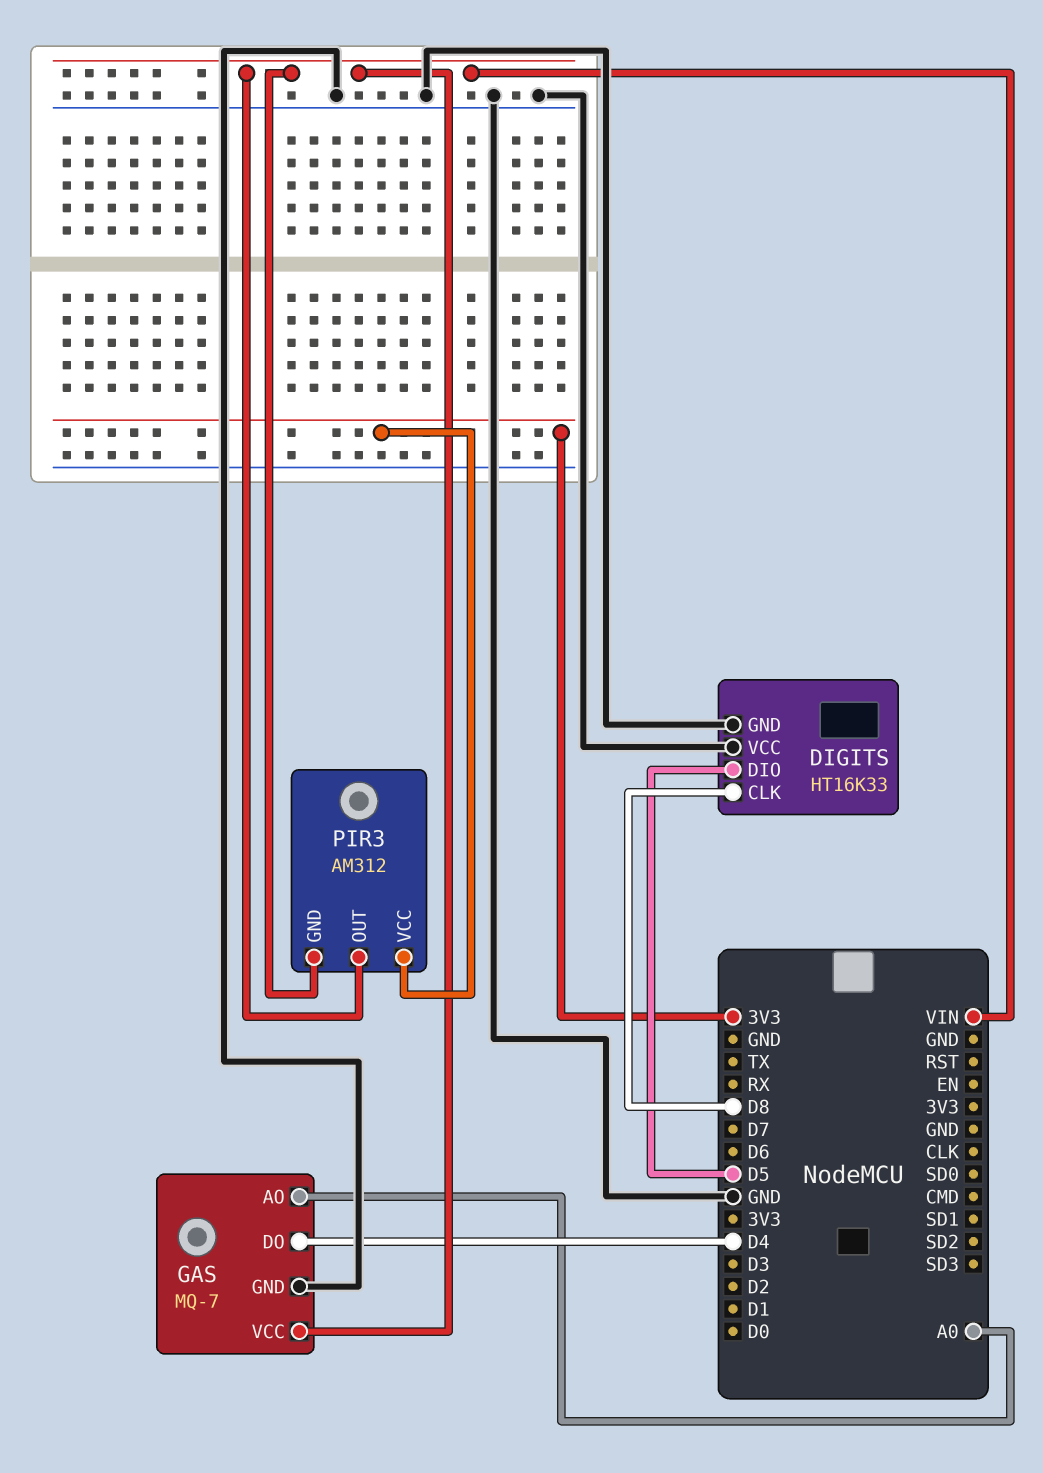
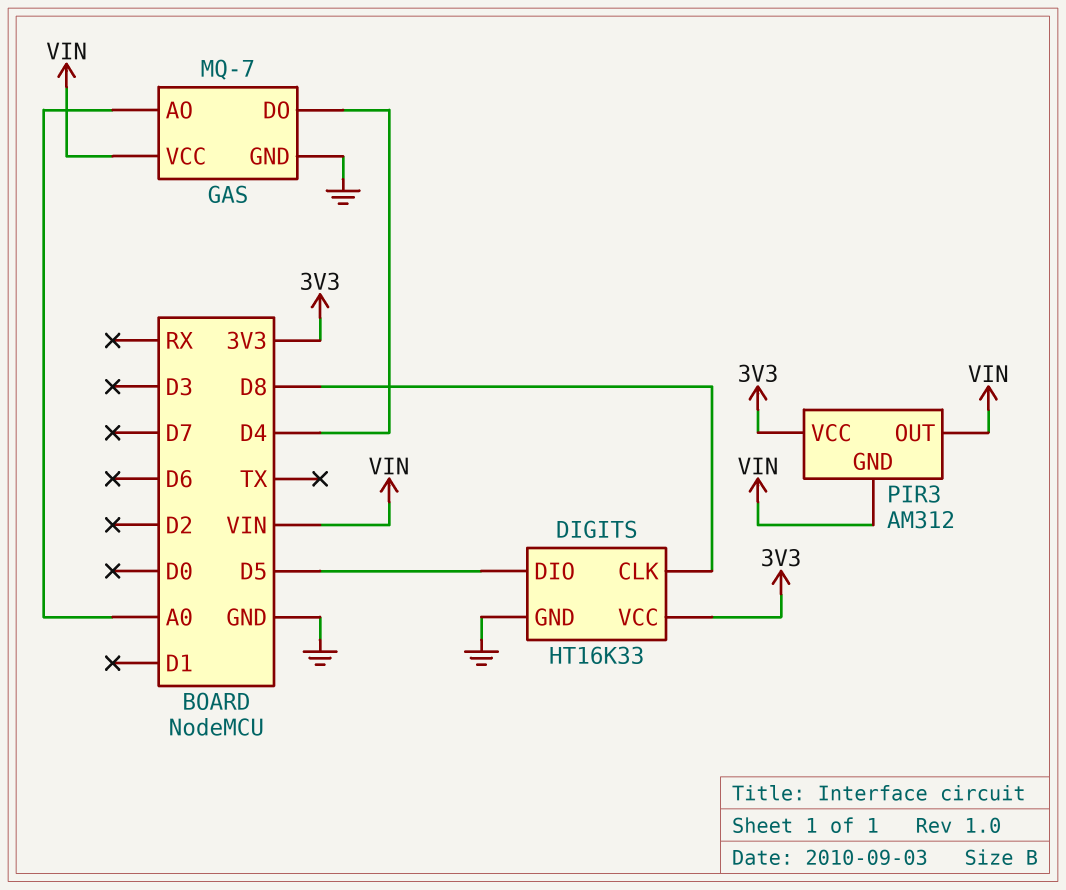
DIGITS pin VCC: GND -> 3V3

